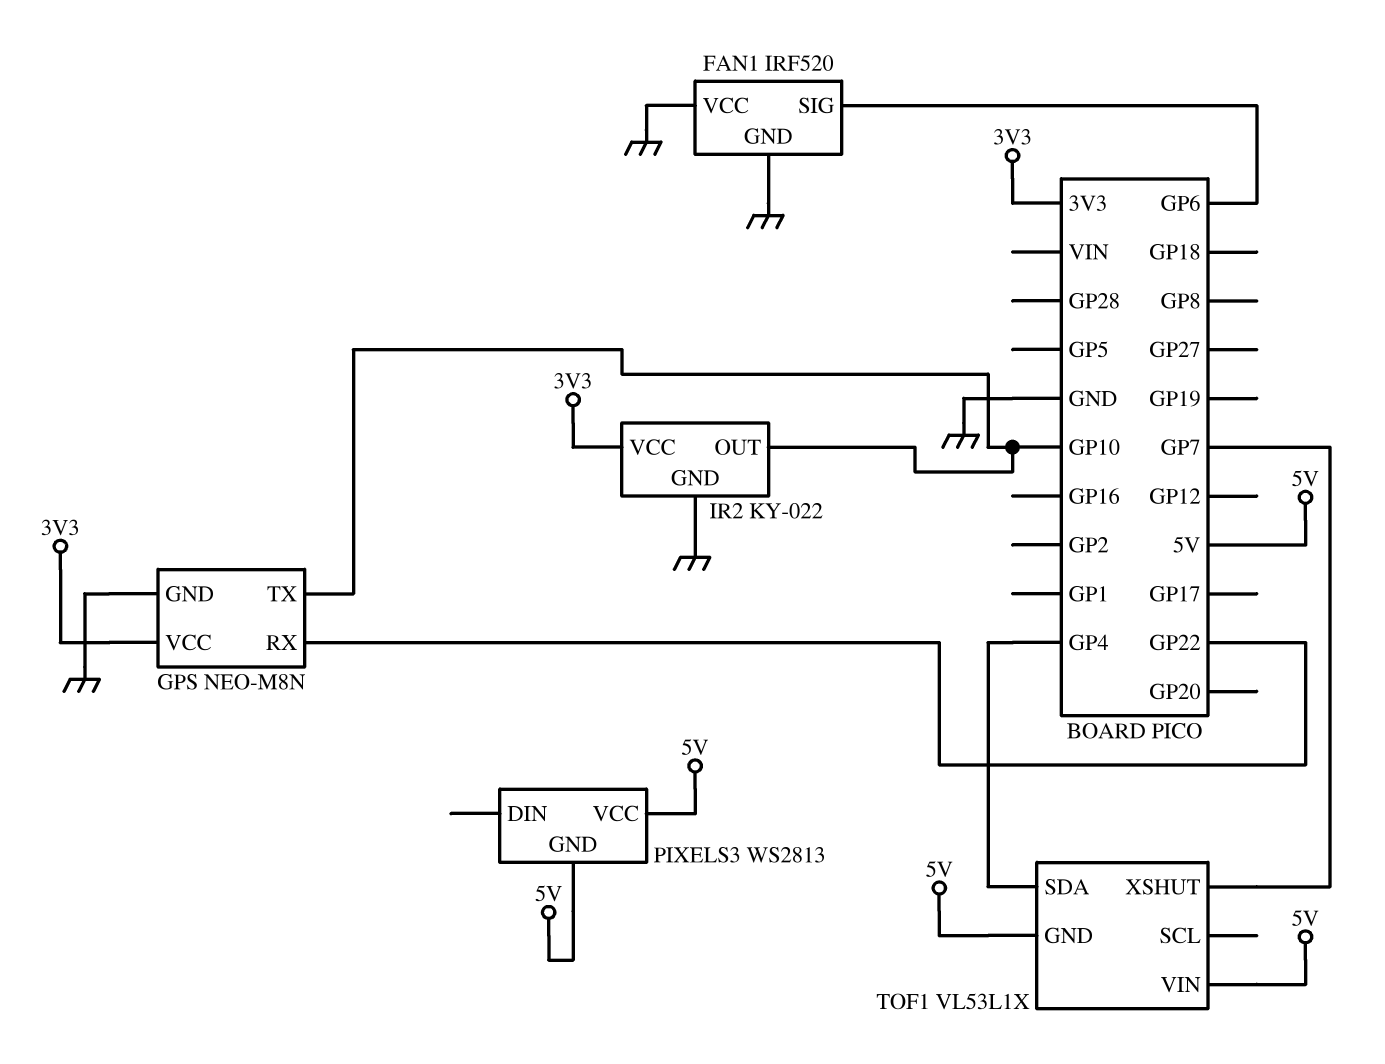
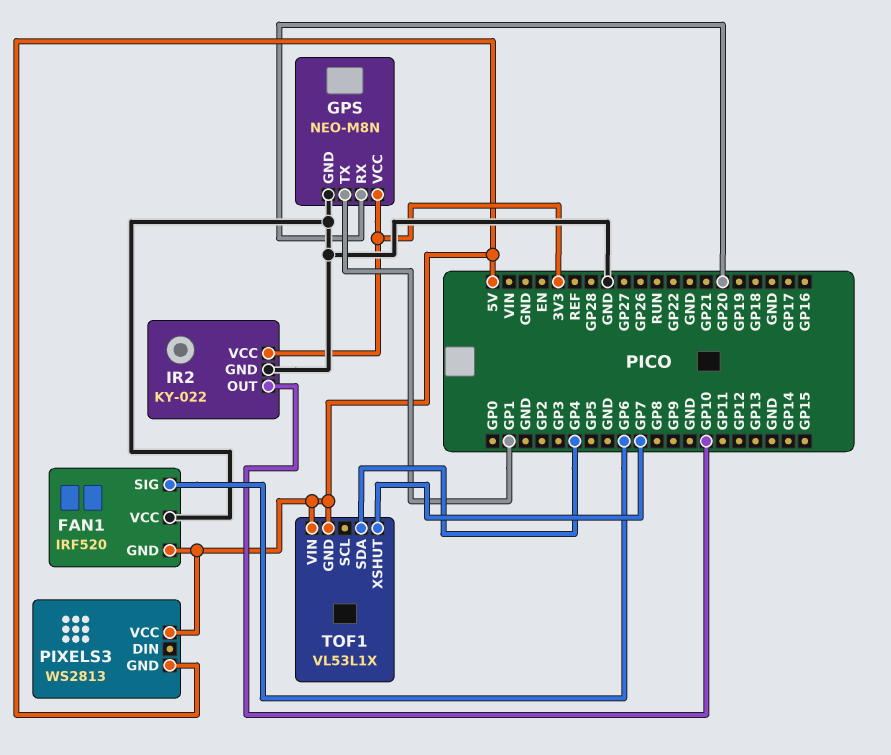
FAN1 pin GND: GND -> 5V
GPS pin RX: GP22 -> GP20
GPS pin TX: GP10 -> GP1

